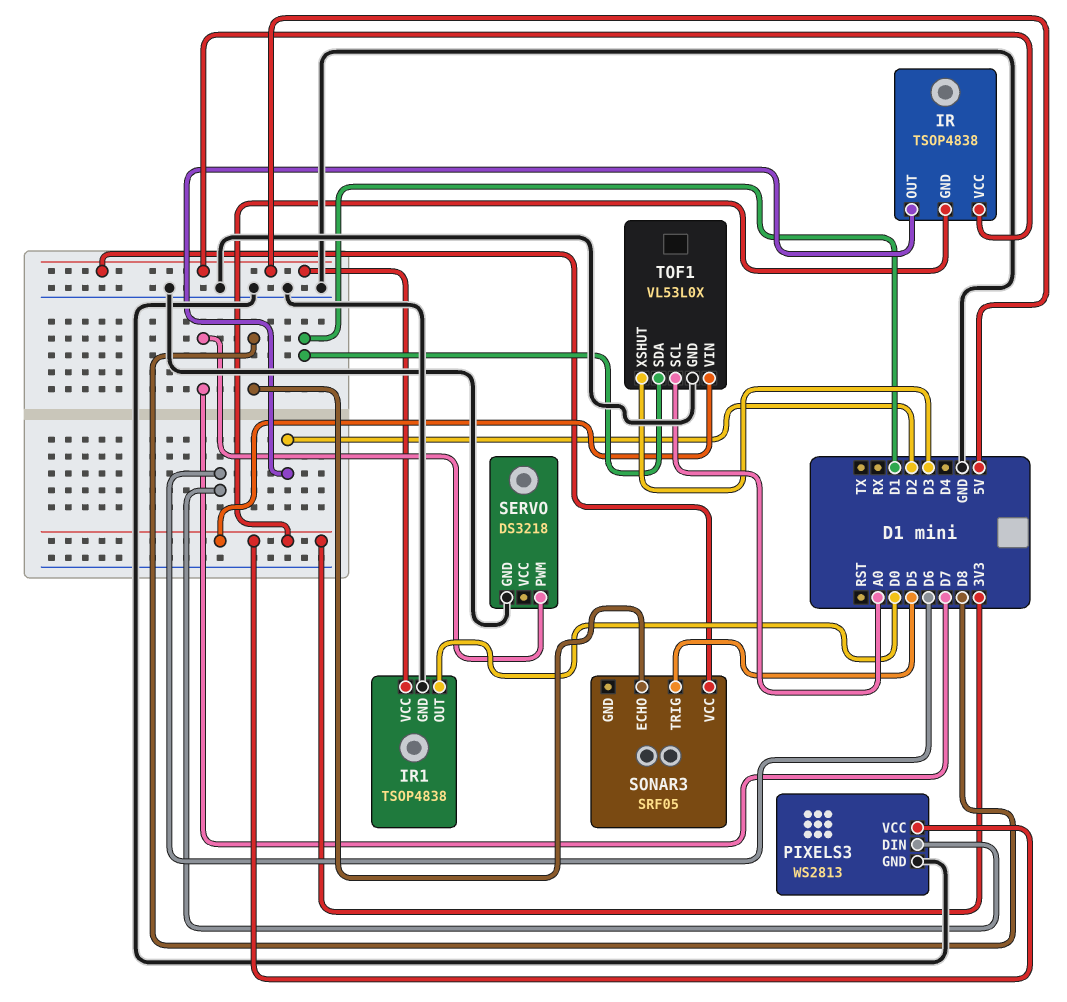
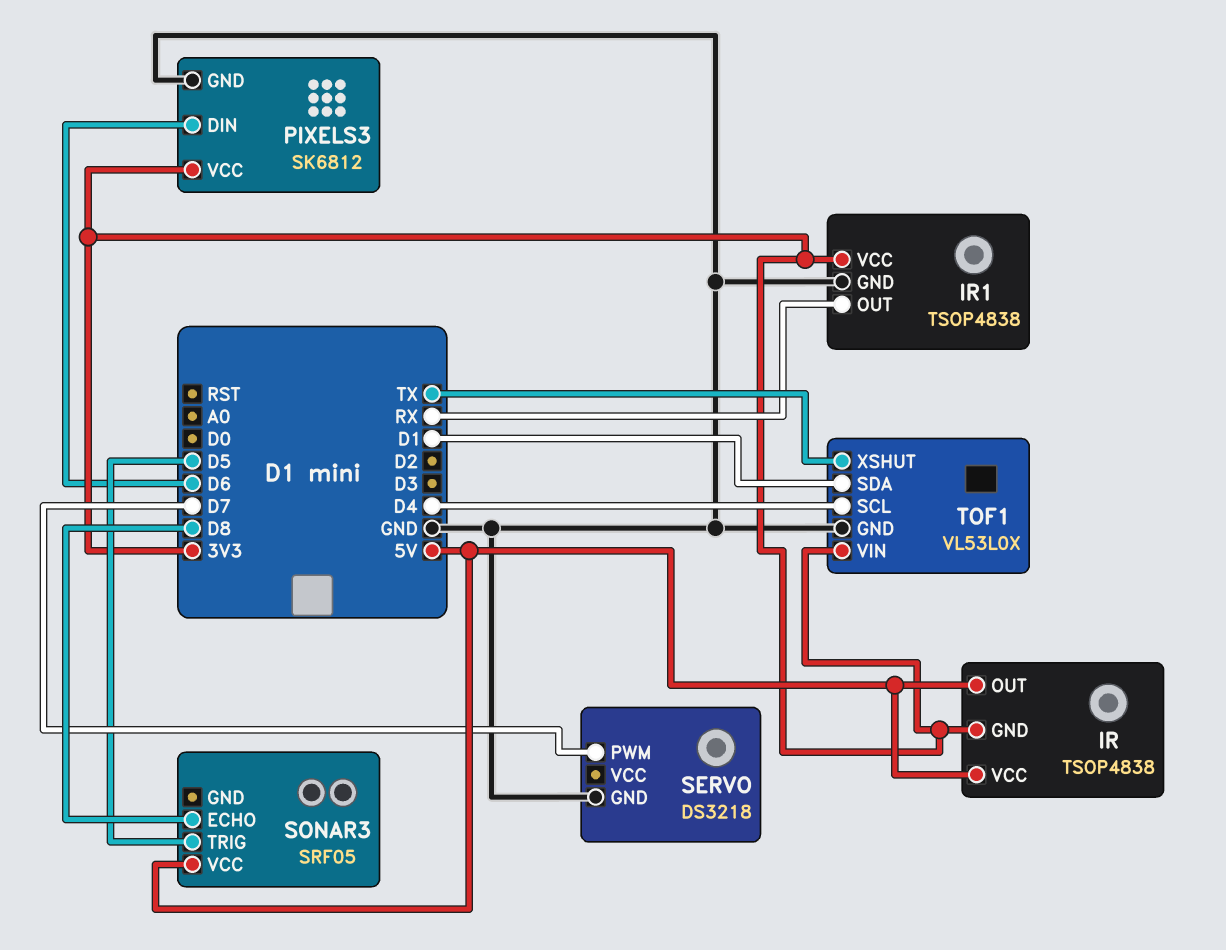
IR pin OUT: D2 -> 5V
IR1 pin OUT: D0 -> RX
IR1 pin VCC: 5V -> 3V3
PIXELS3: WS2813 -> SK6812
TOF1 pin SCL: A0 -> D4
TOF1 pin XSHUT: D3 -> TX

